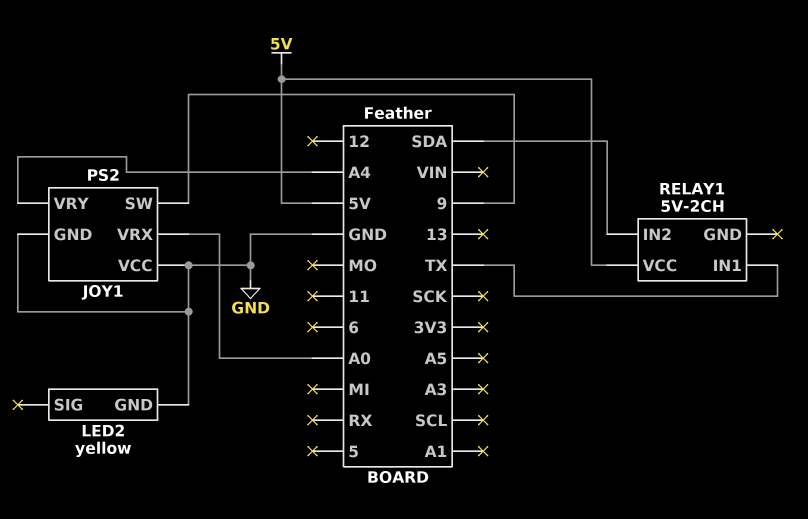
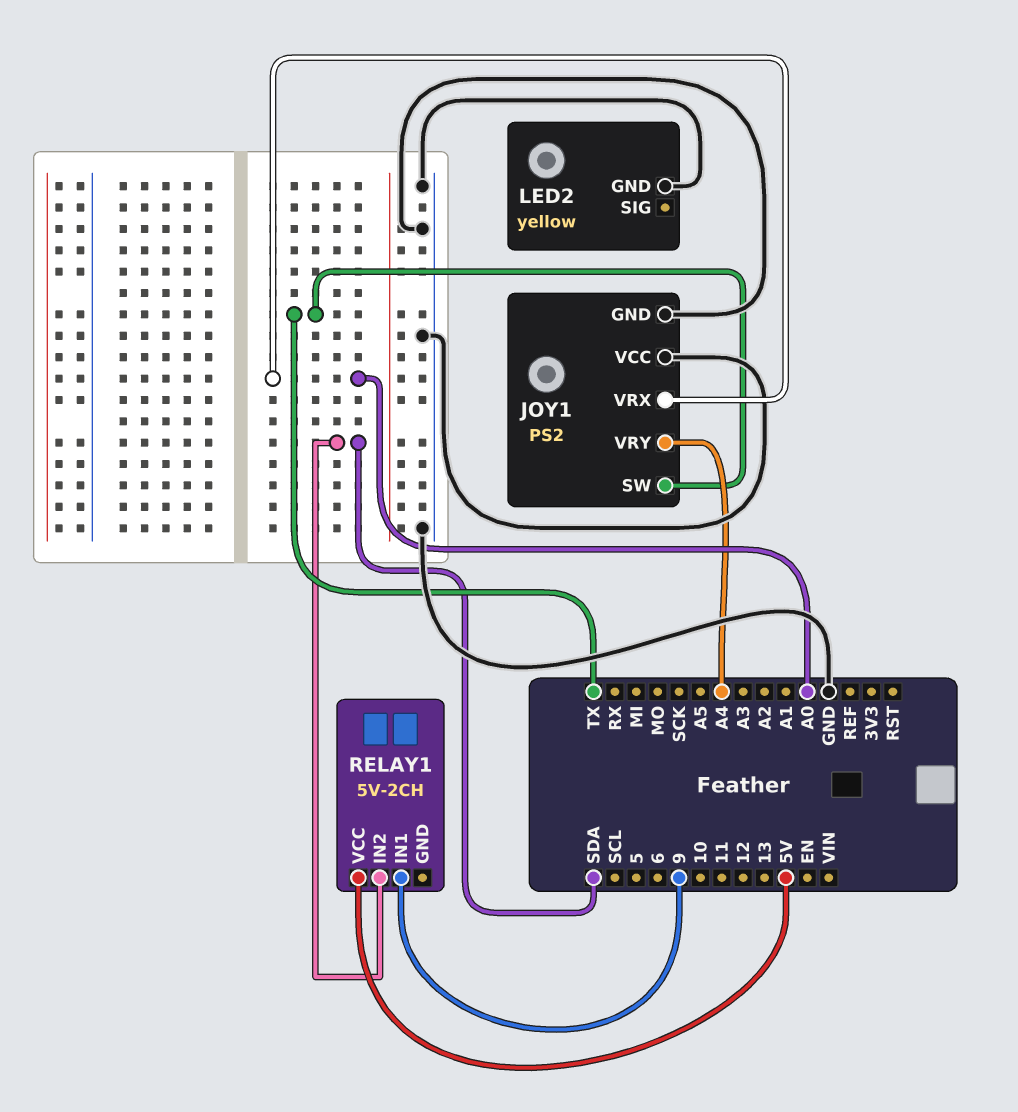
JOY1 pin SW: 9 -> TX
RELAY1 pin IN1: TX -> 9

